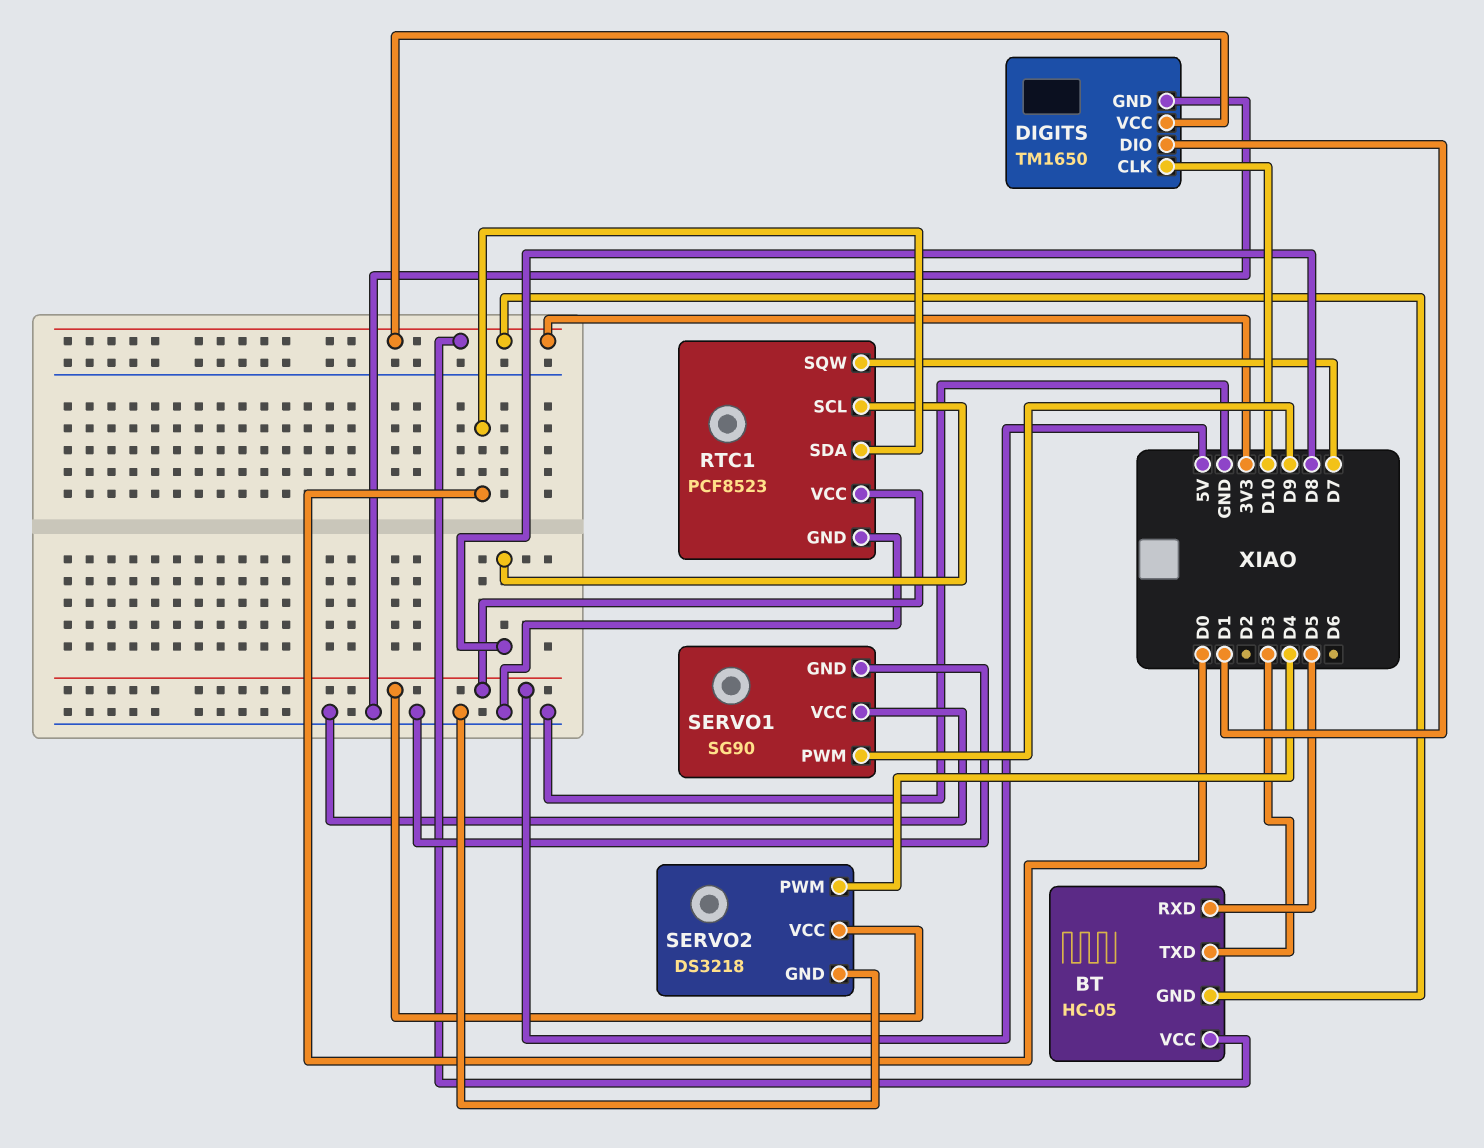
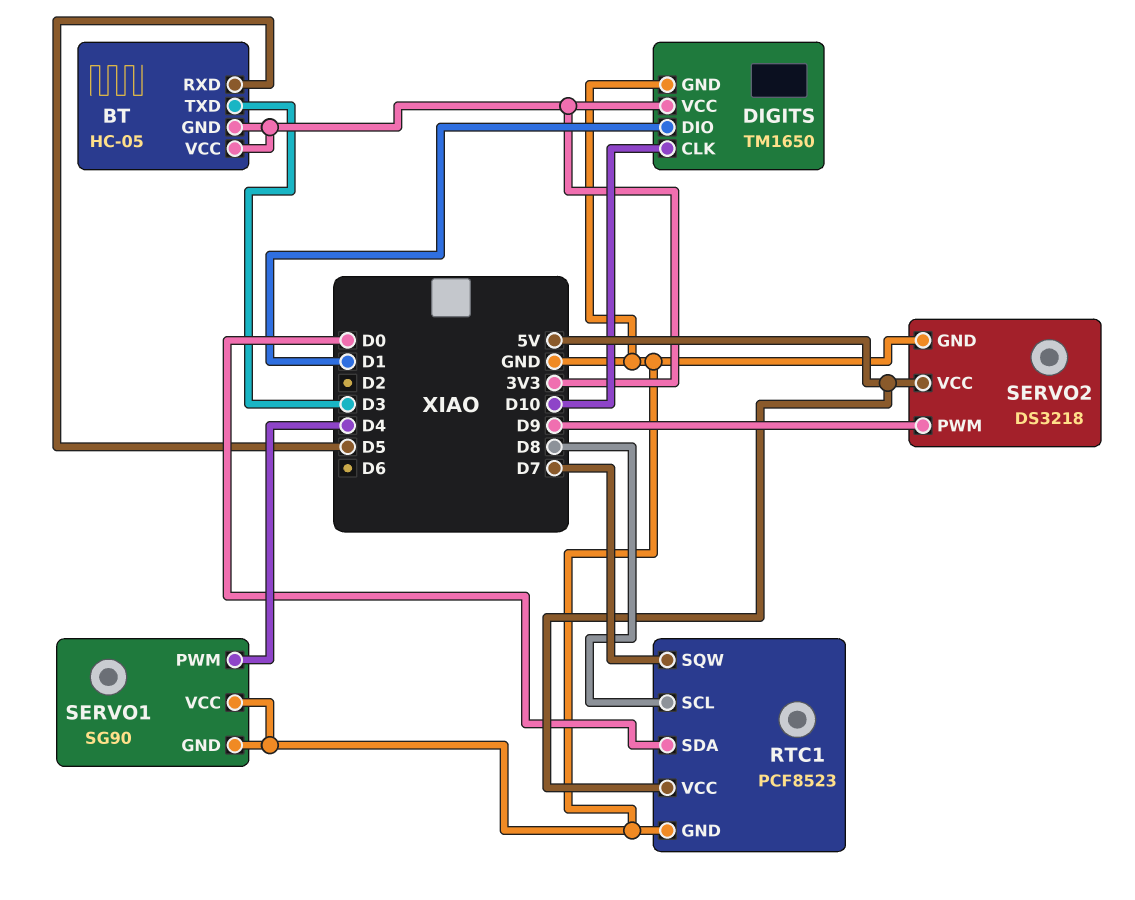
SERVO1 pin PWM: D9 -> D4
SERVO2 pin PWM: D4 -> D9

